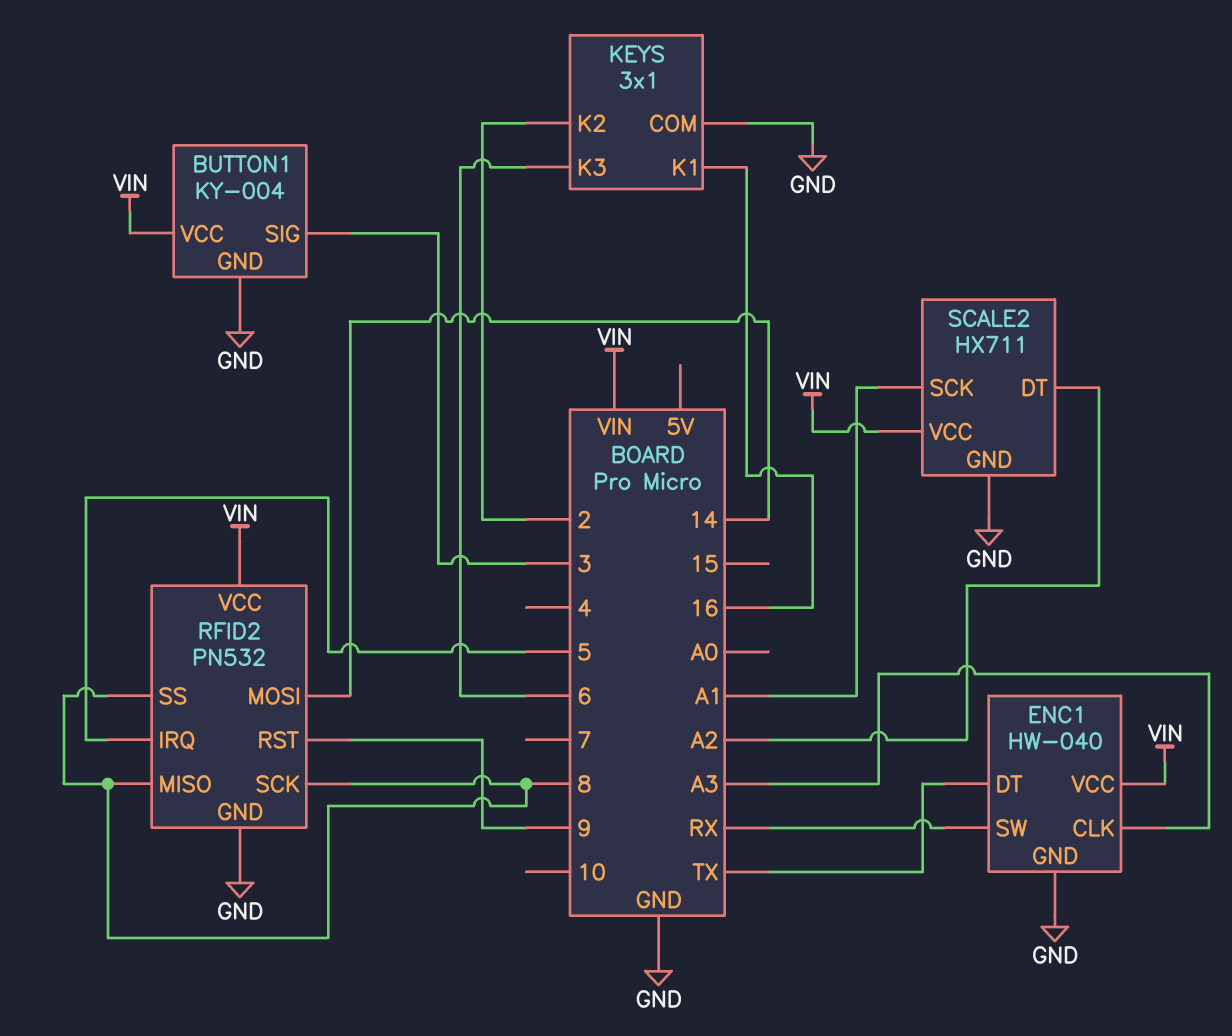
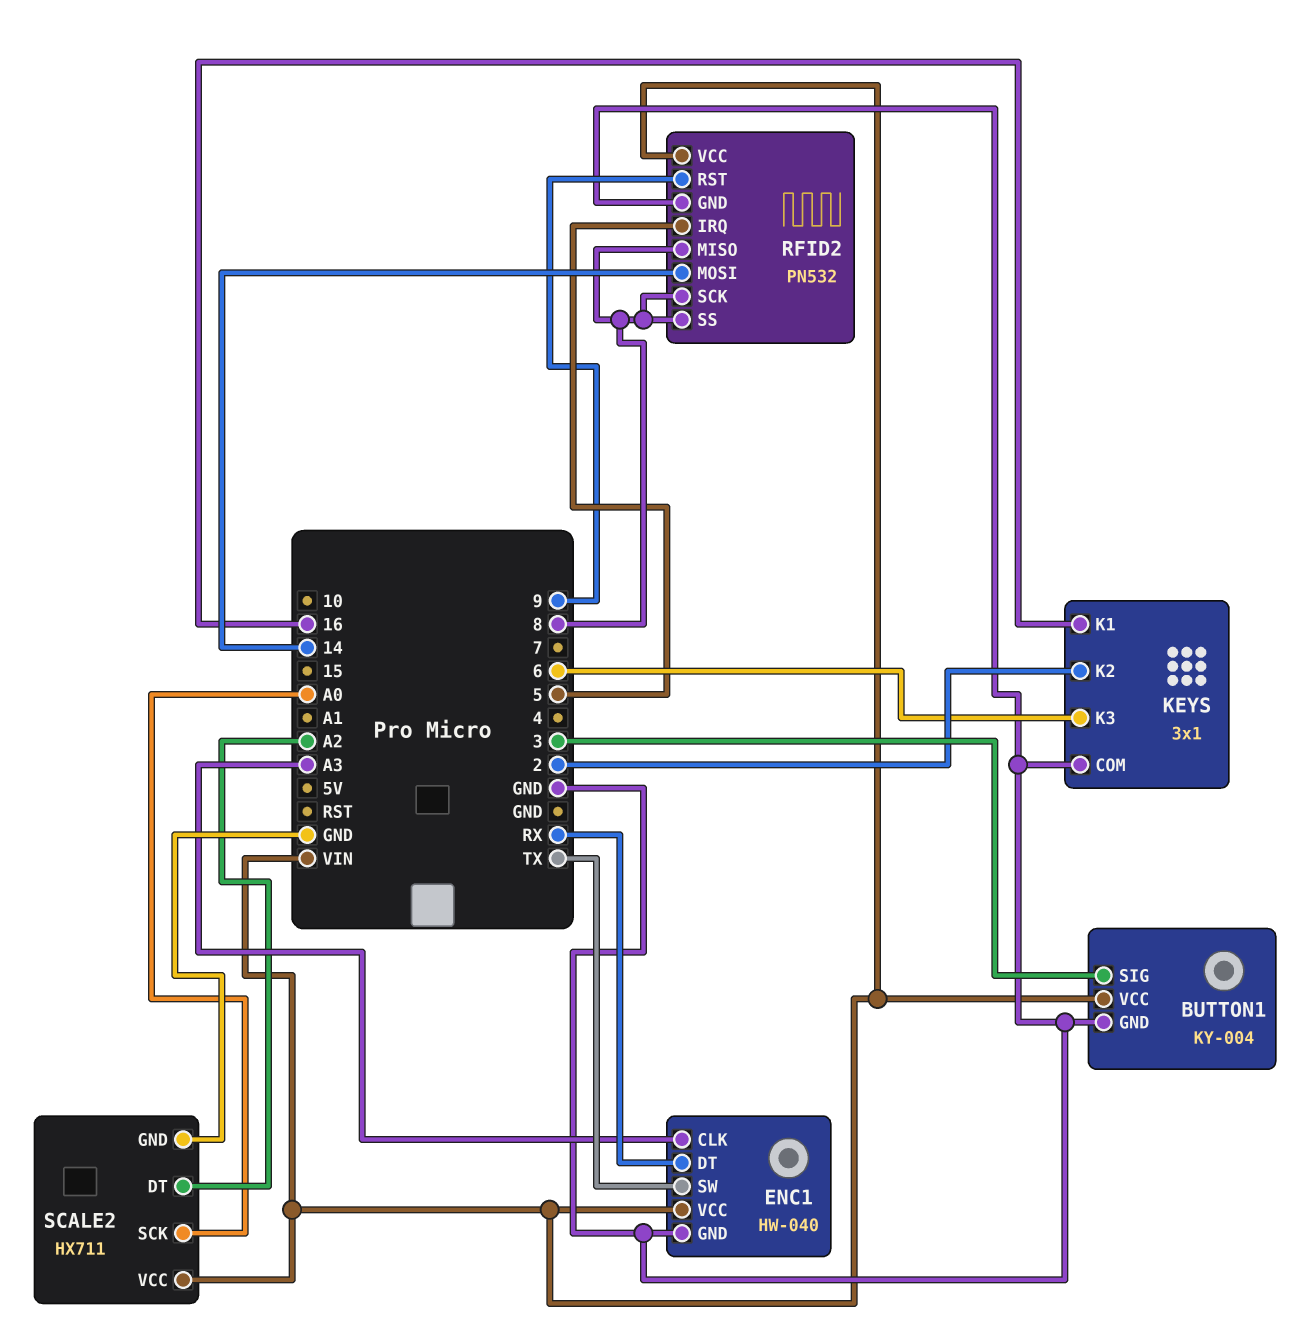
ENC1 pin DT: TX -> RX
ENC1 pin SW: RX -> TX
SCALE2 pin SCK: A1 -> A0

